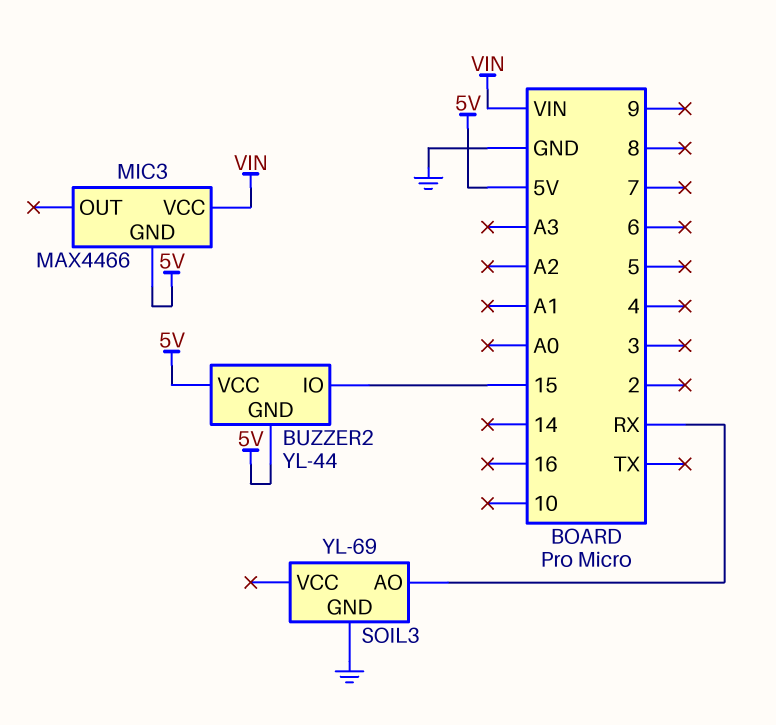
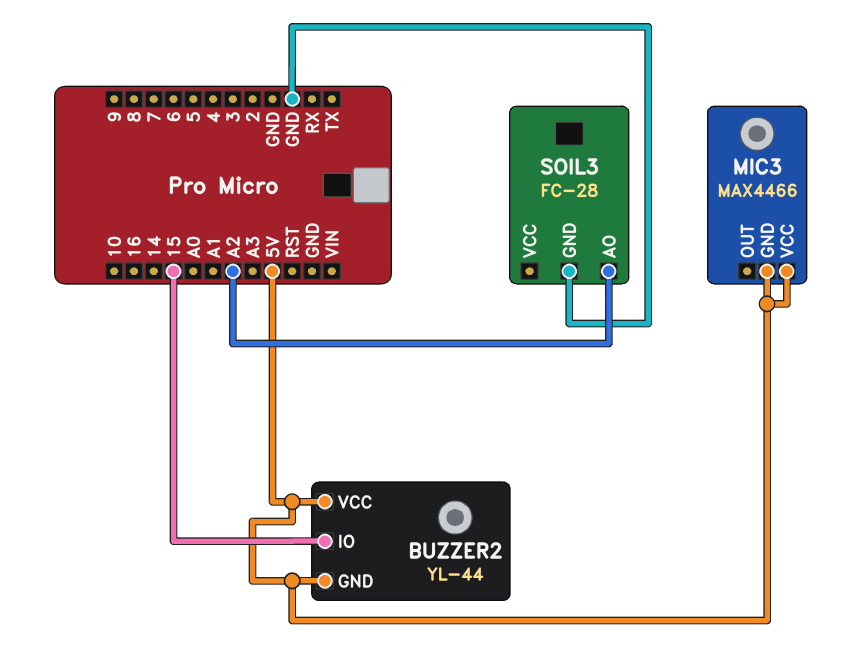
MIC3 pin VCC: VIN -> 5V
SOIL3: YL-69 -> FC-28
SOIL3 pin AO: RX -> A2

